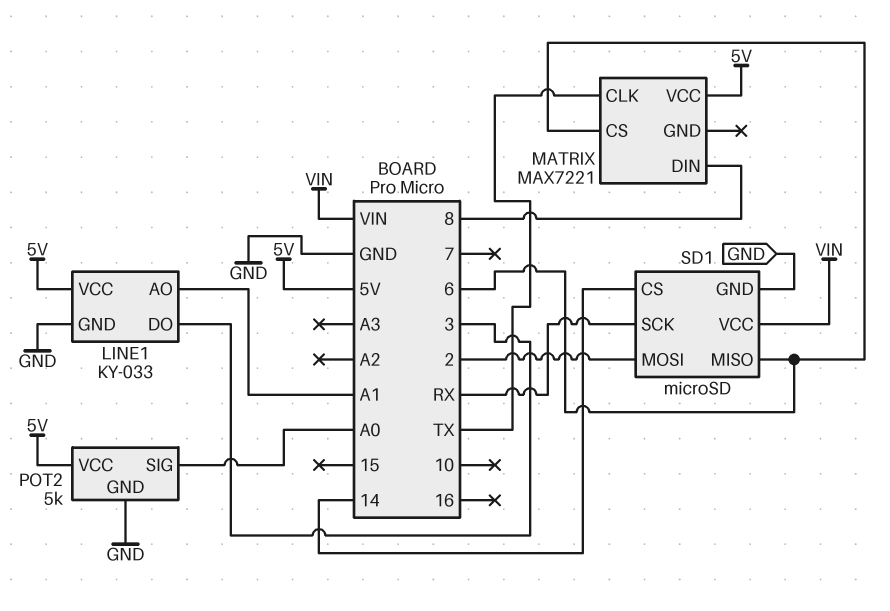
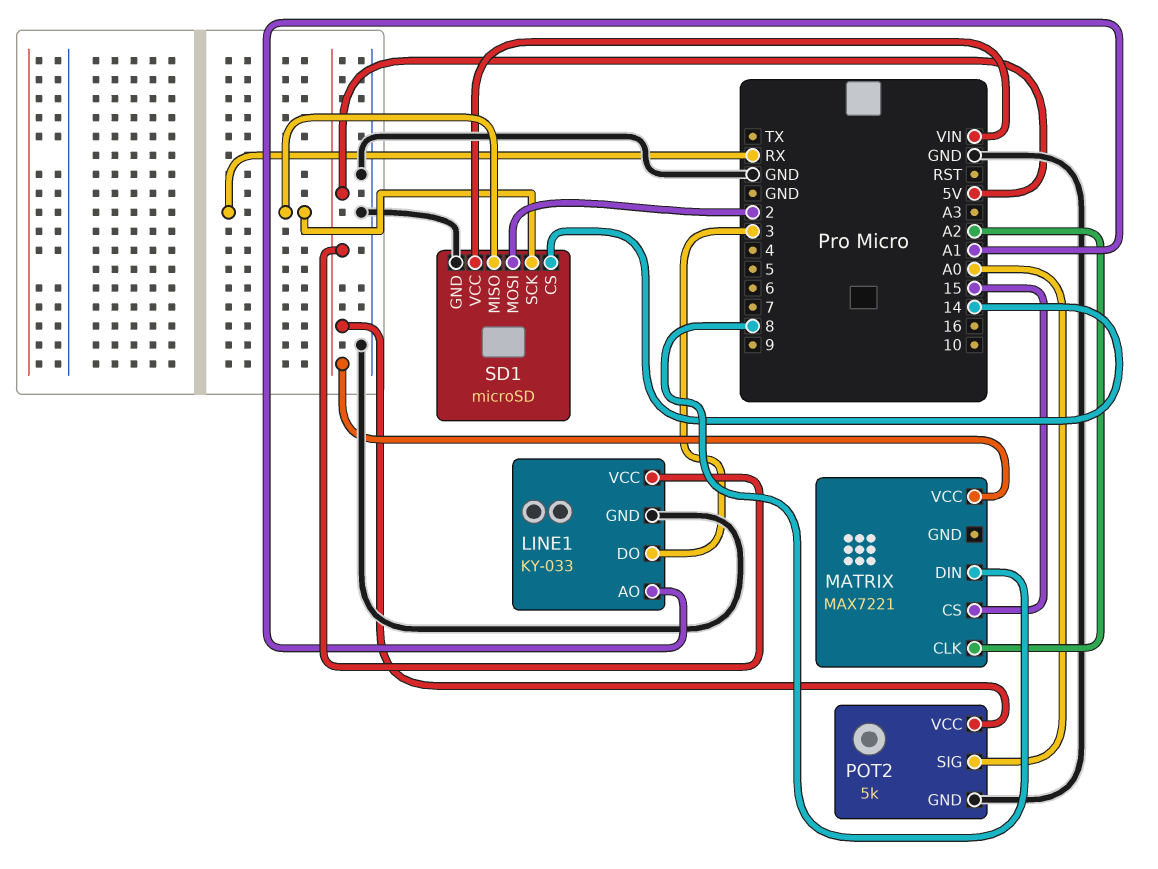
MATRIX pin CLK: TX -> A2
MATRIX pin CS: 6 -> 15
SD1 pin MISO: 6 -> RX

